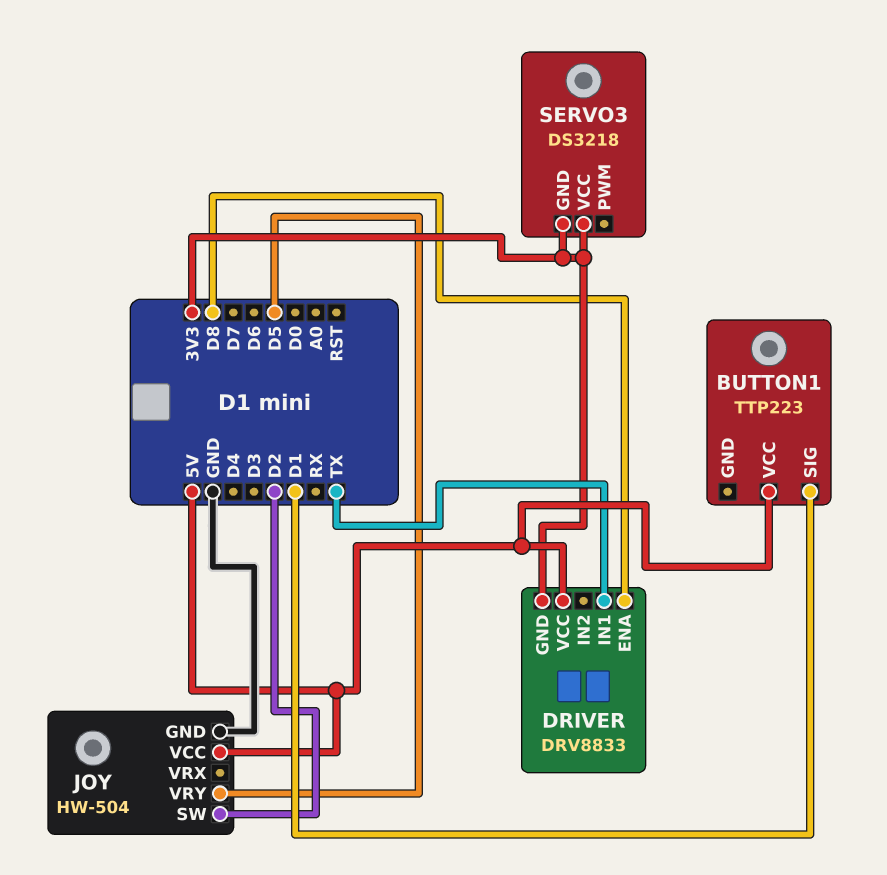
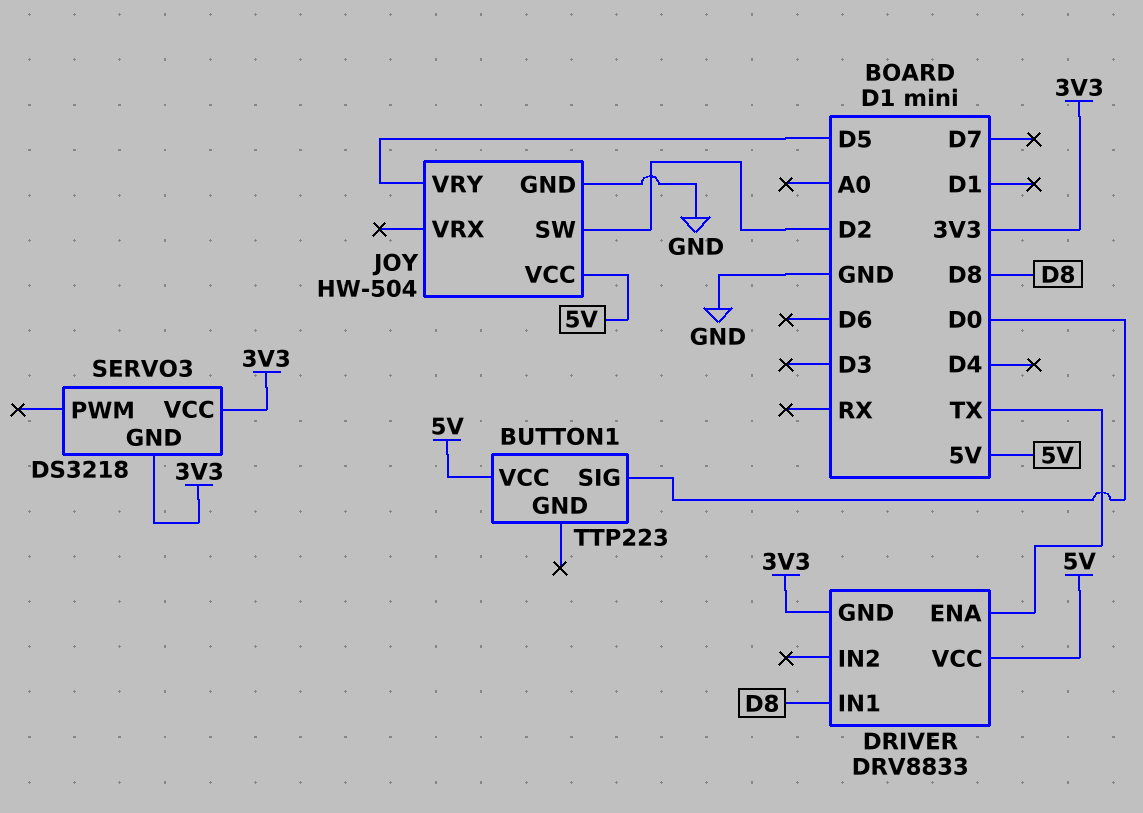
BUTTON1 pin SIG: D1 -> D0
DRIVER pin ENA: D8 -> TX
DRIVER pin IN1: TX -> D8

